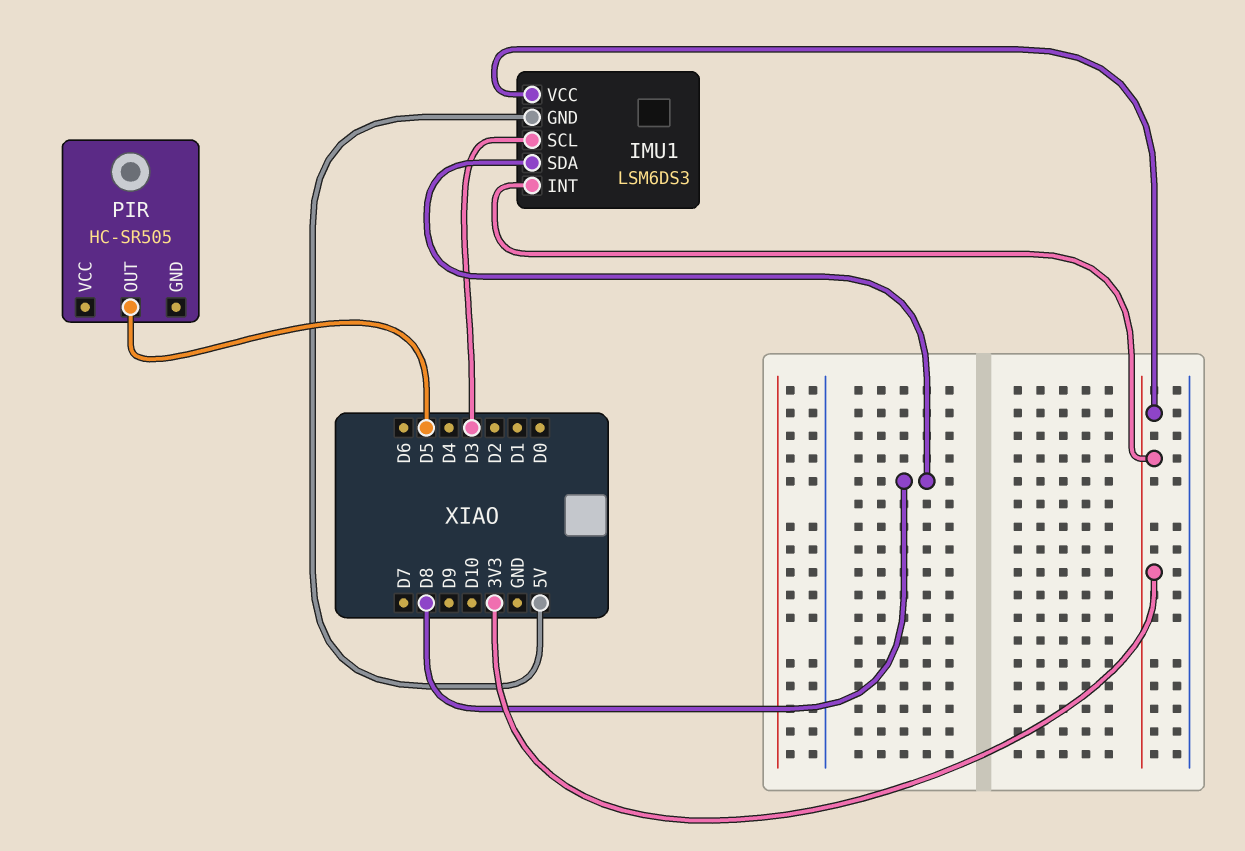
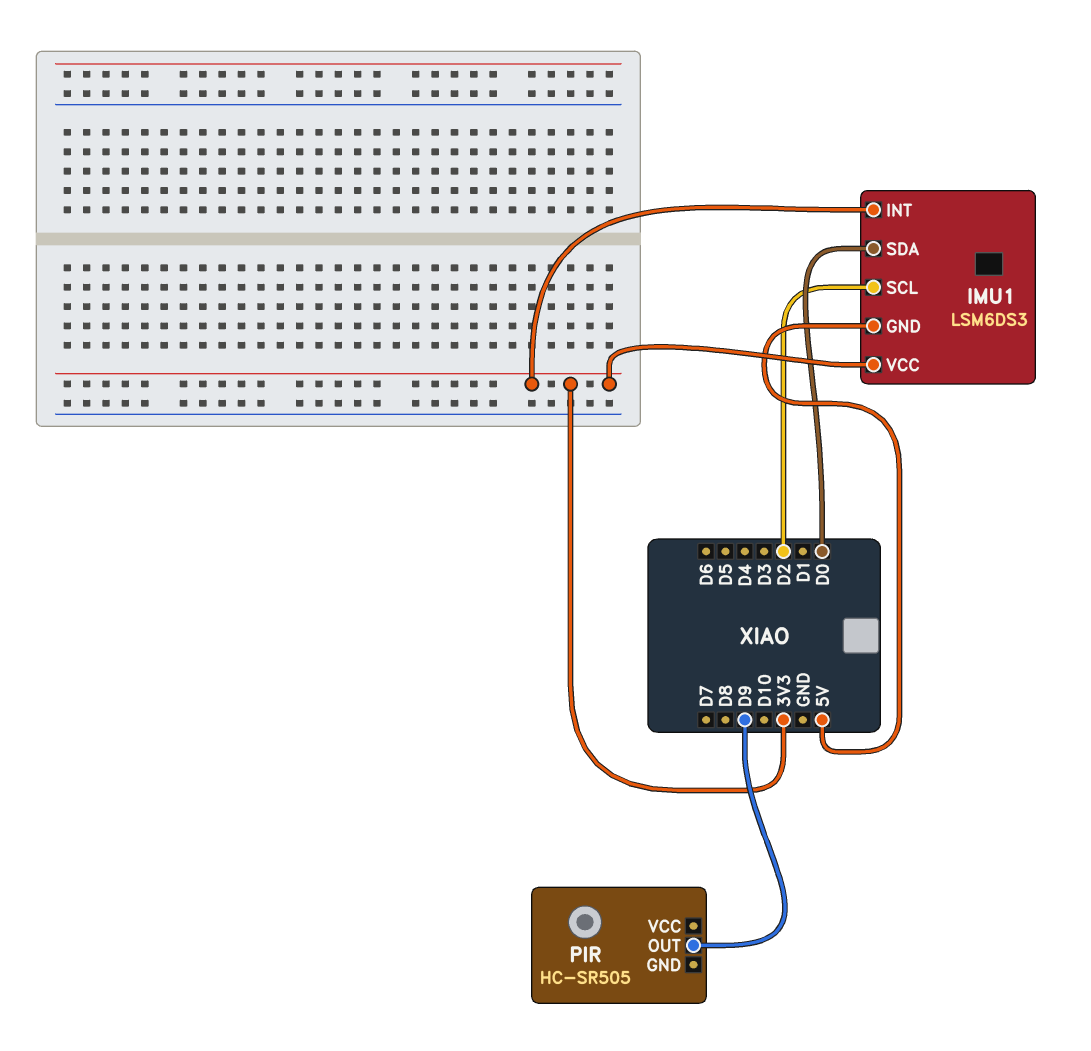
IMU1 pin SCL: D3 -> D2
IMU1 pin SDA: D8 -> D0
PIR pin OUT: D5 -> D9

